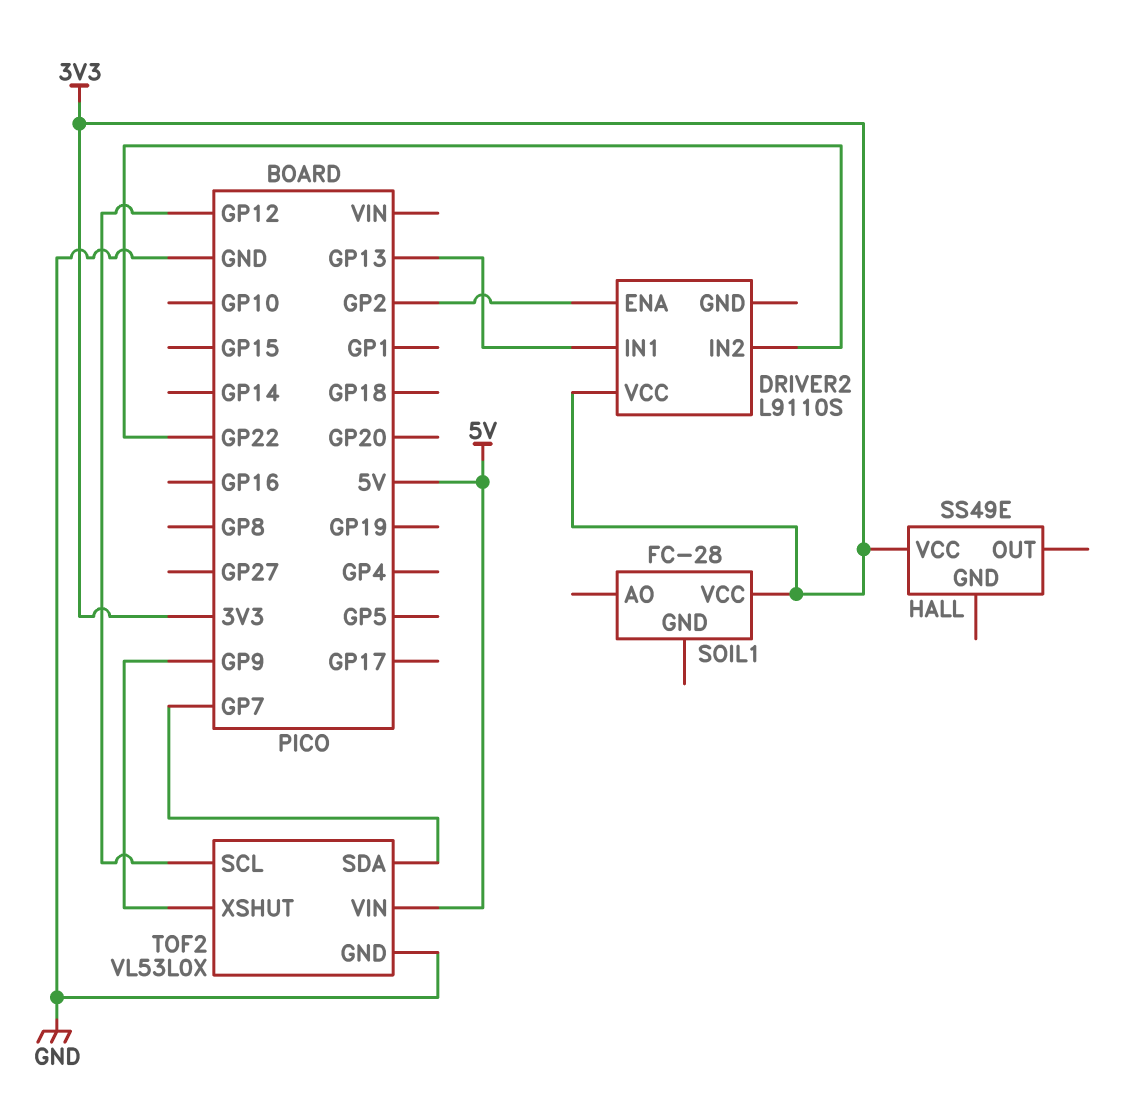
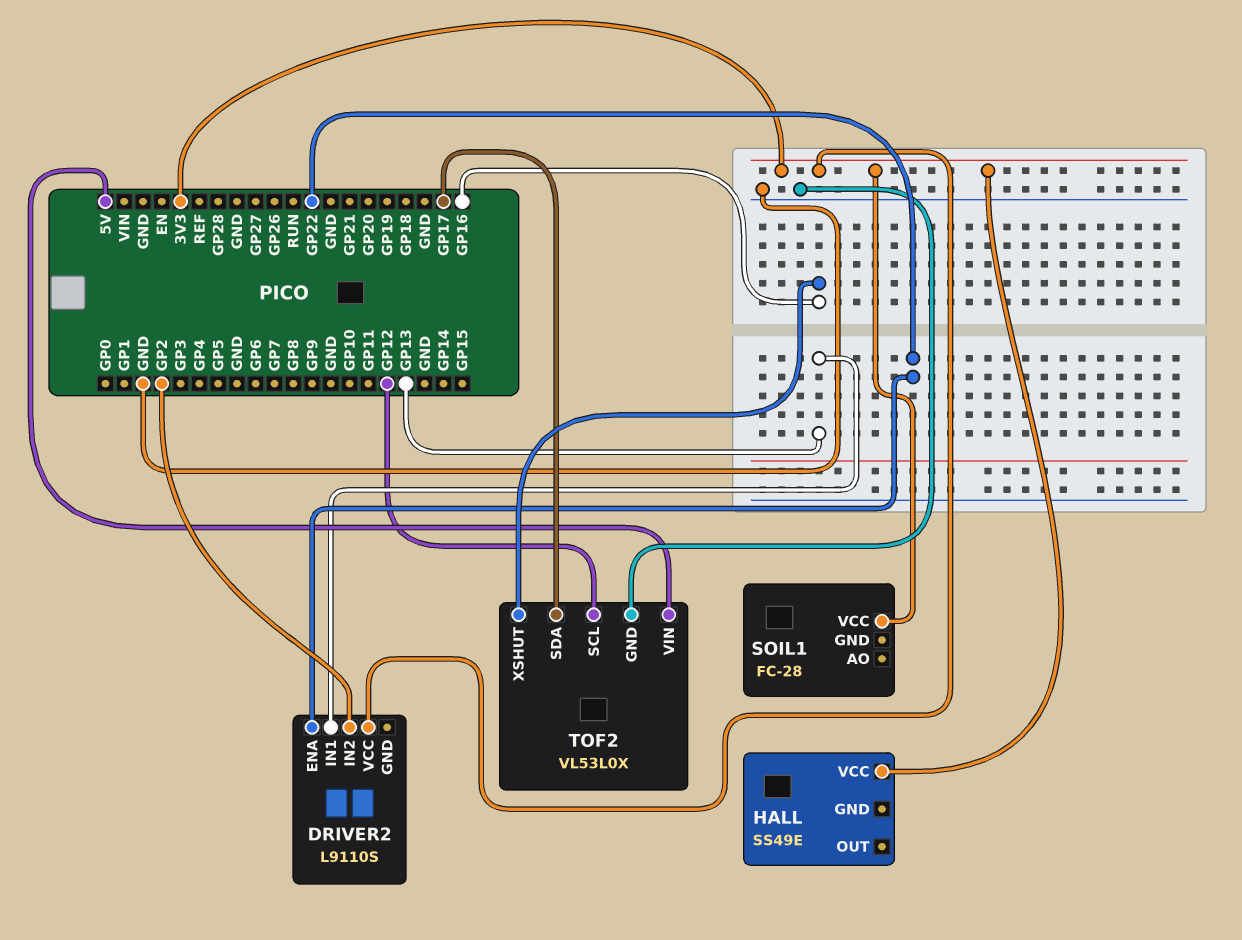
DRIVER2 pin ENA: GP2 -> GP22
DRIVER2 pin IN2: GP22 -> GP2
TOF2 pin SDA: GP7 -> GP17
TOF2 pin XSHUT: GP9 -> GP16

